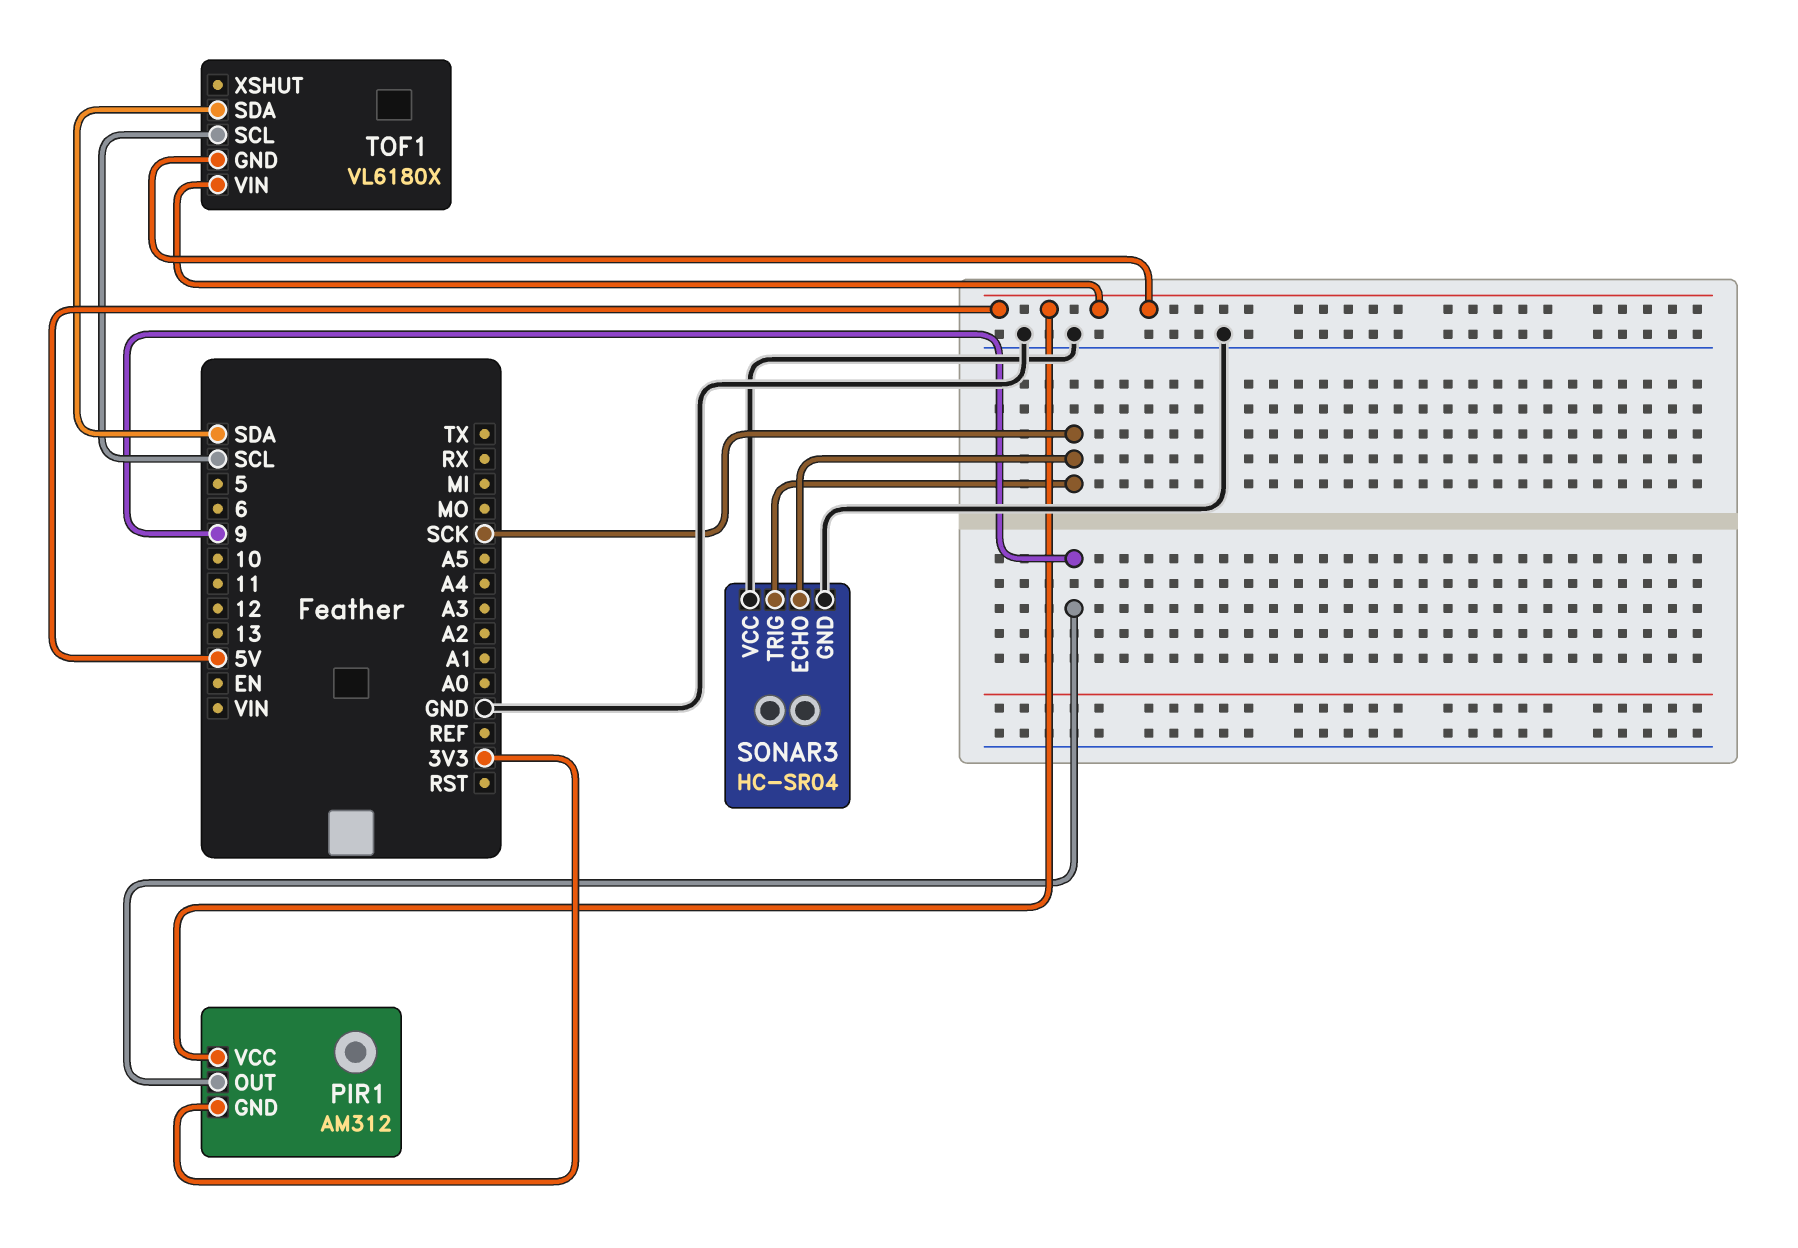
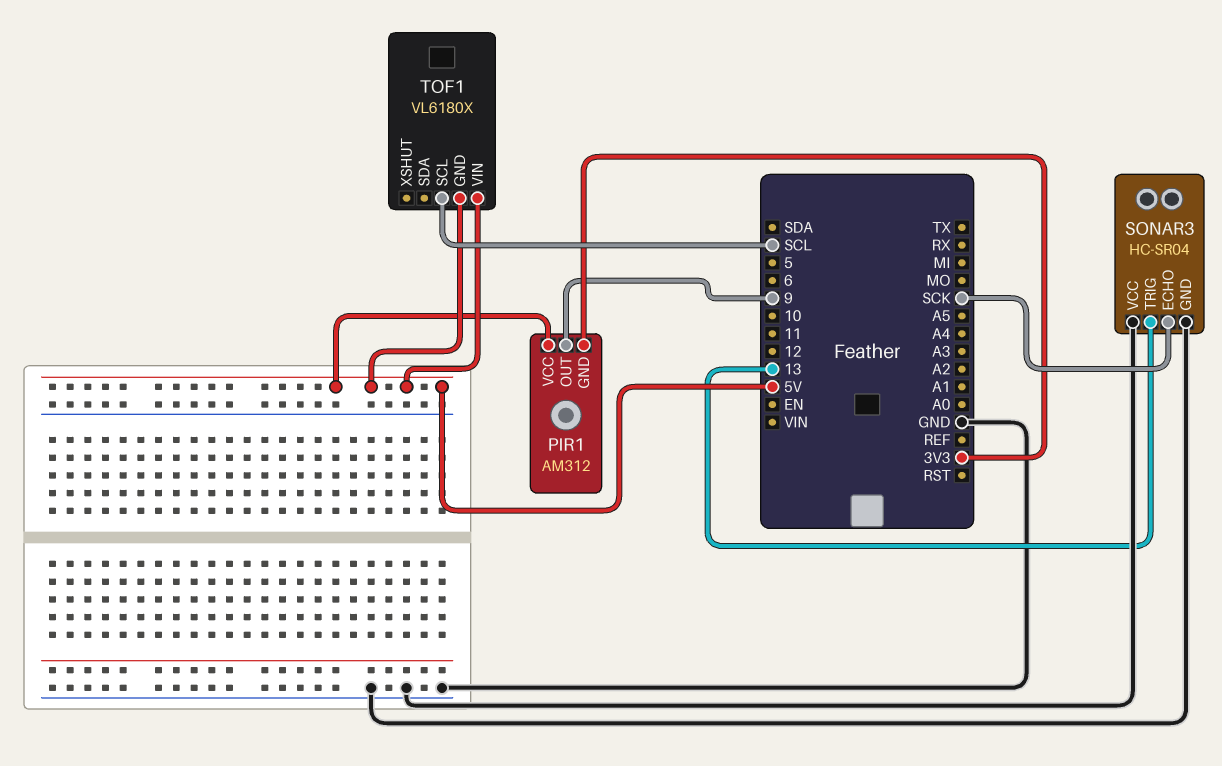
SONAR3 pin TRIG: SCK -> 13
TOF1 pin SDA: SDA -> none

